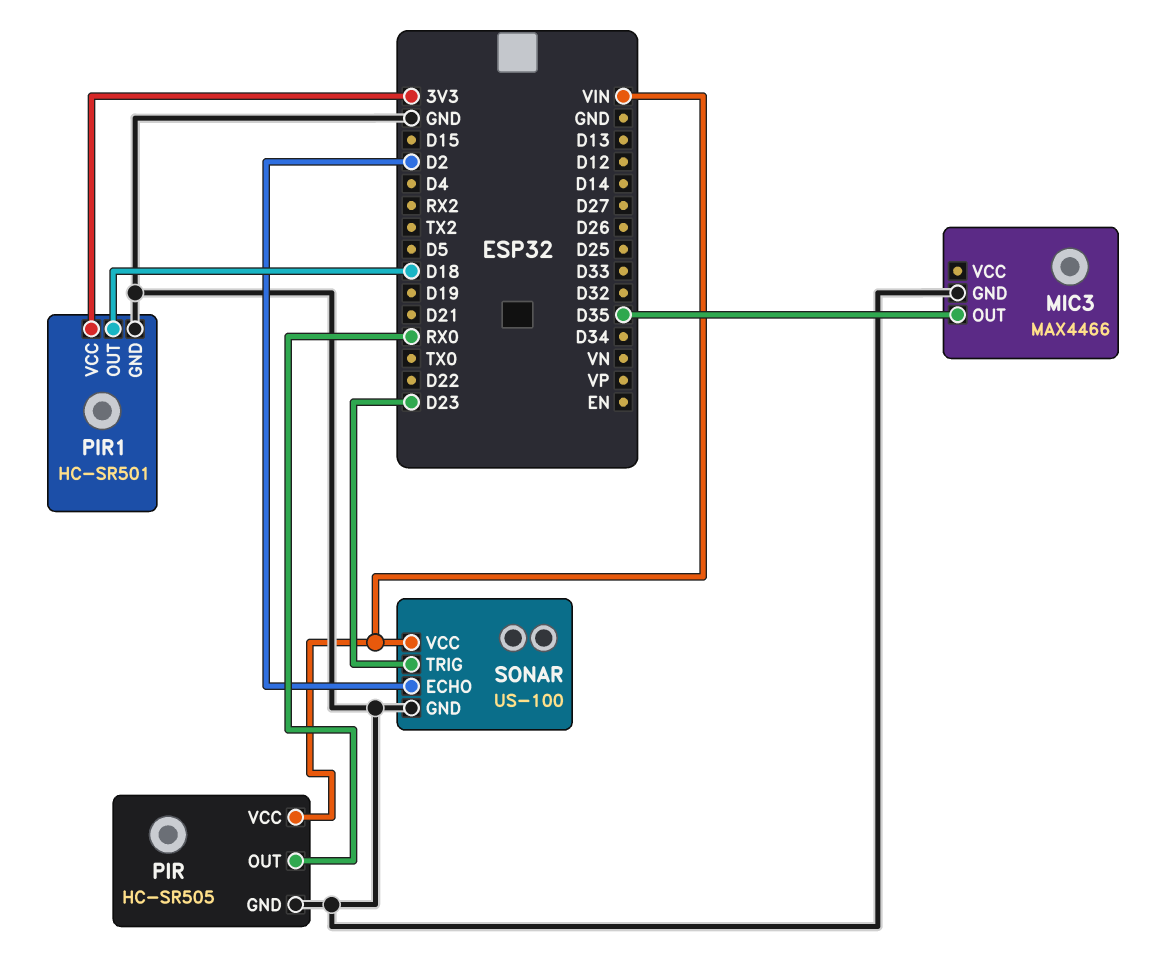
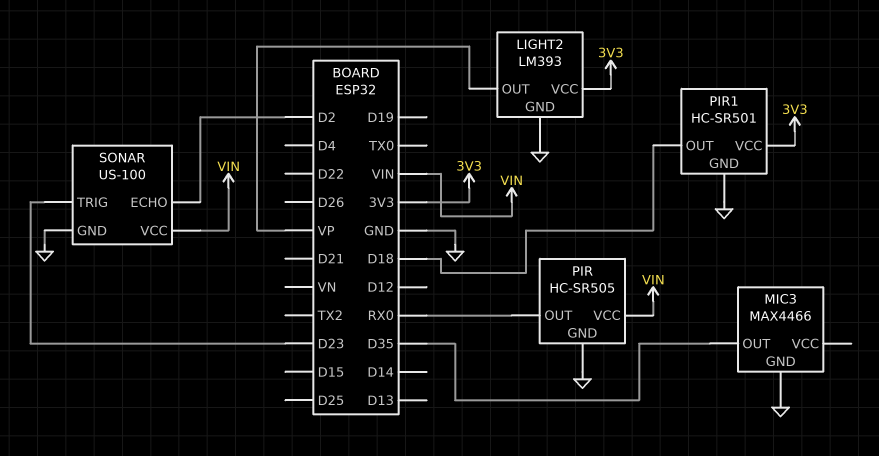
LIGHT2: none -> LM393
LIGHT2 pin GND: none -> GND
LIGHT2 pin OUT: none -> VP
LIGHT2 pin VCC: none -> 3V3

